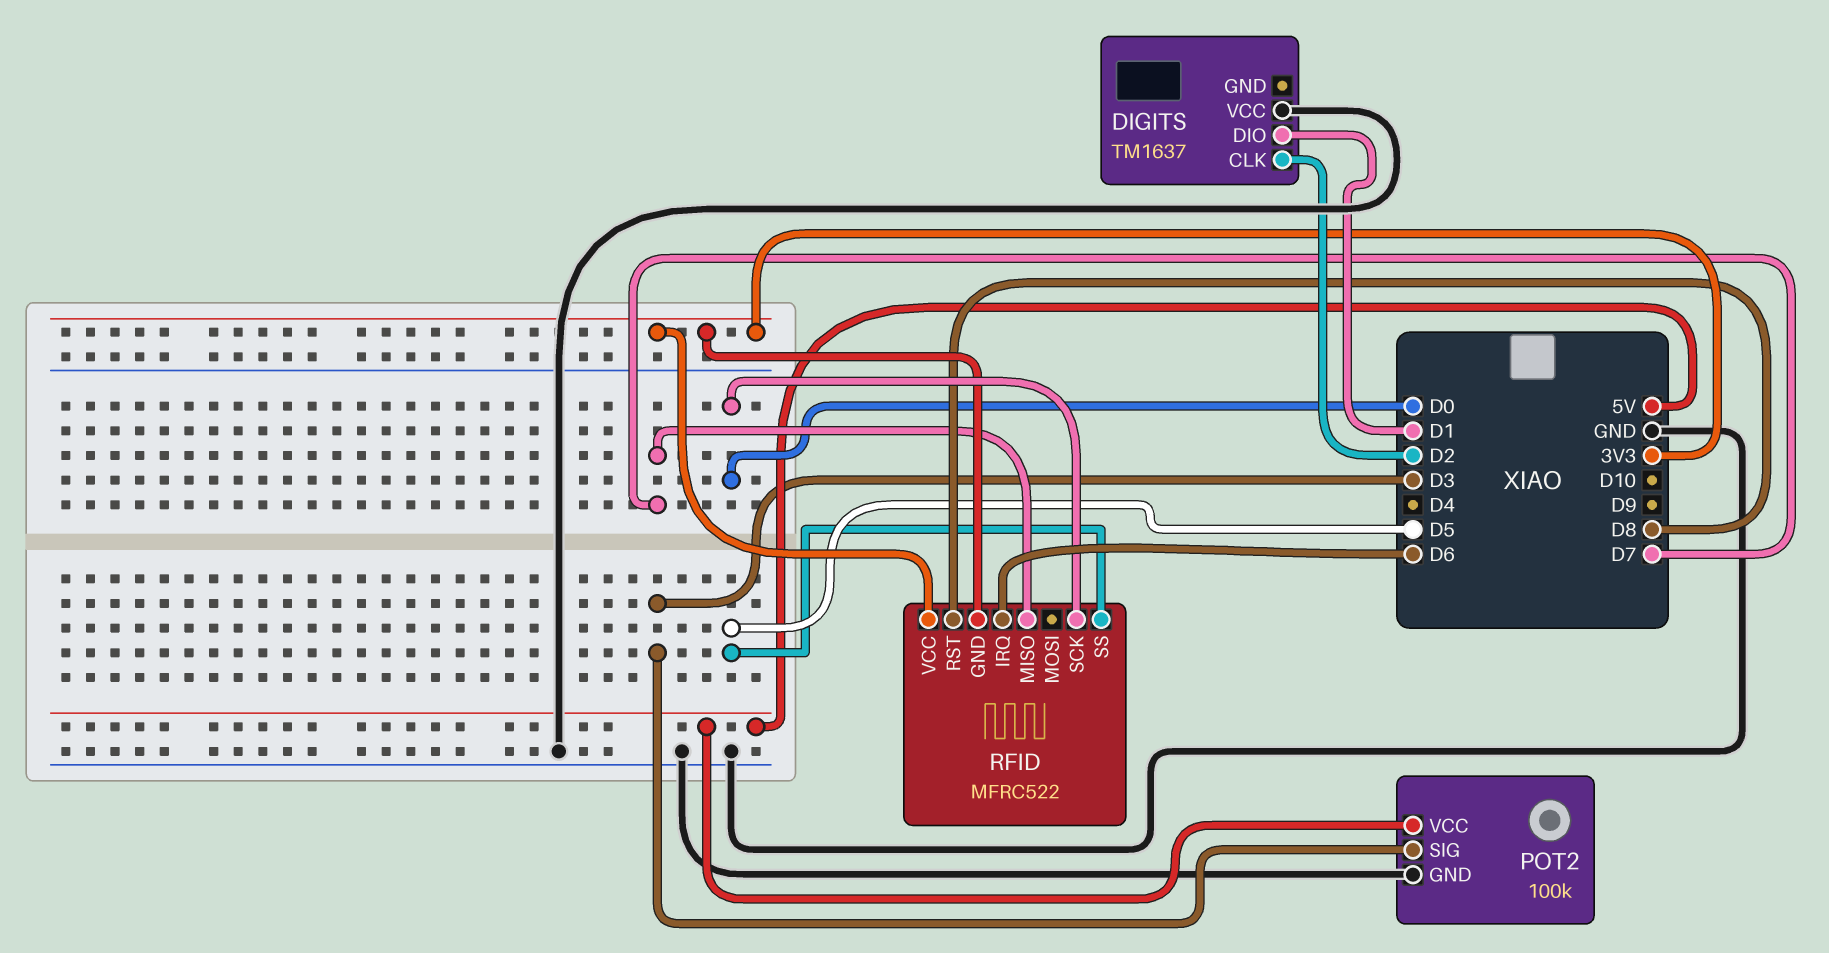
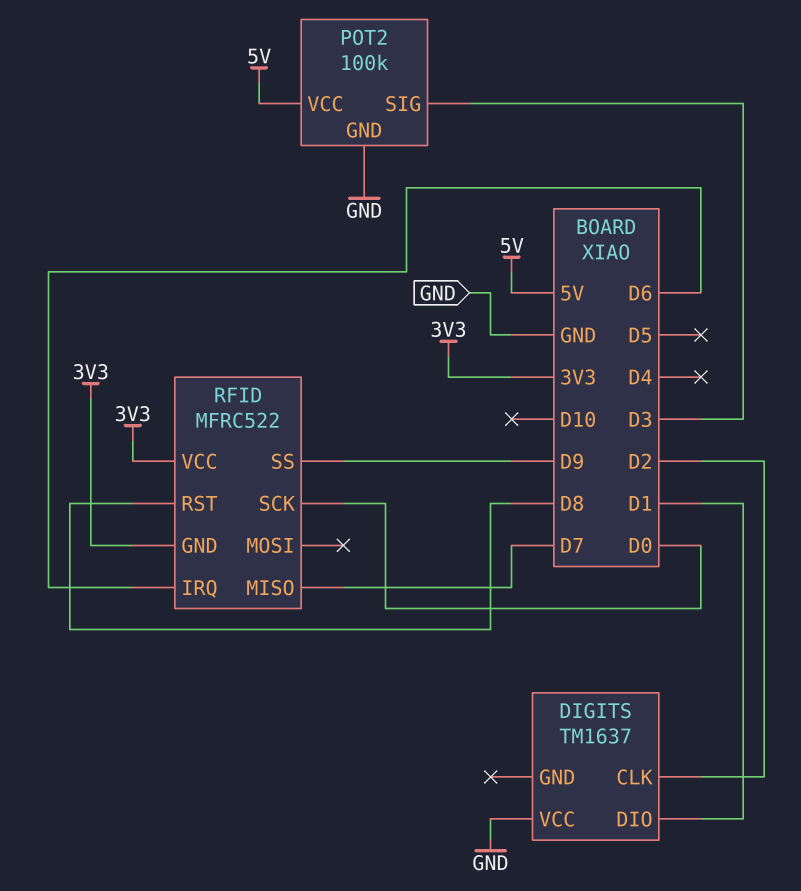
RFID pin SS: D5 -> D9

